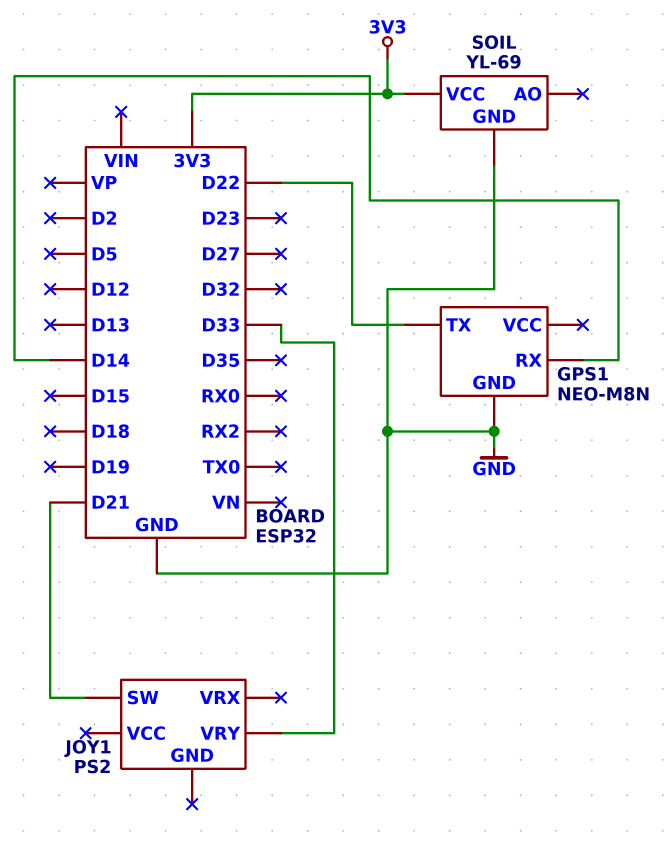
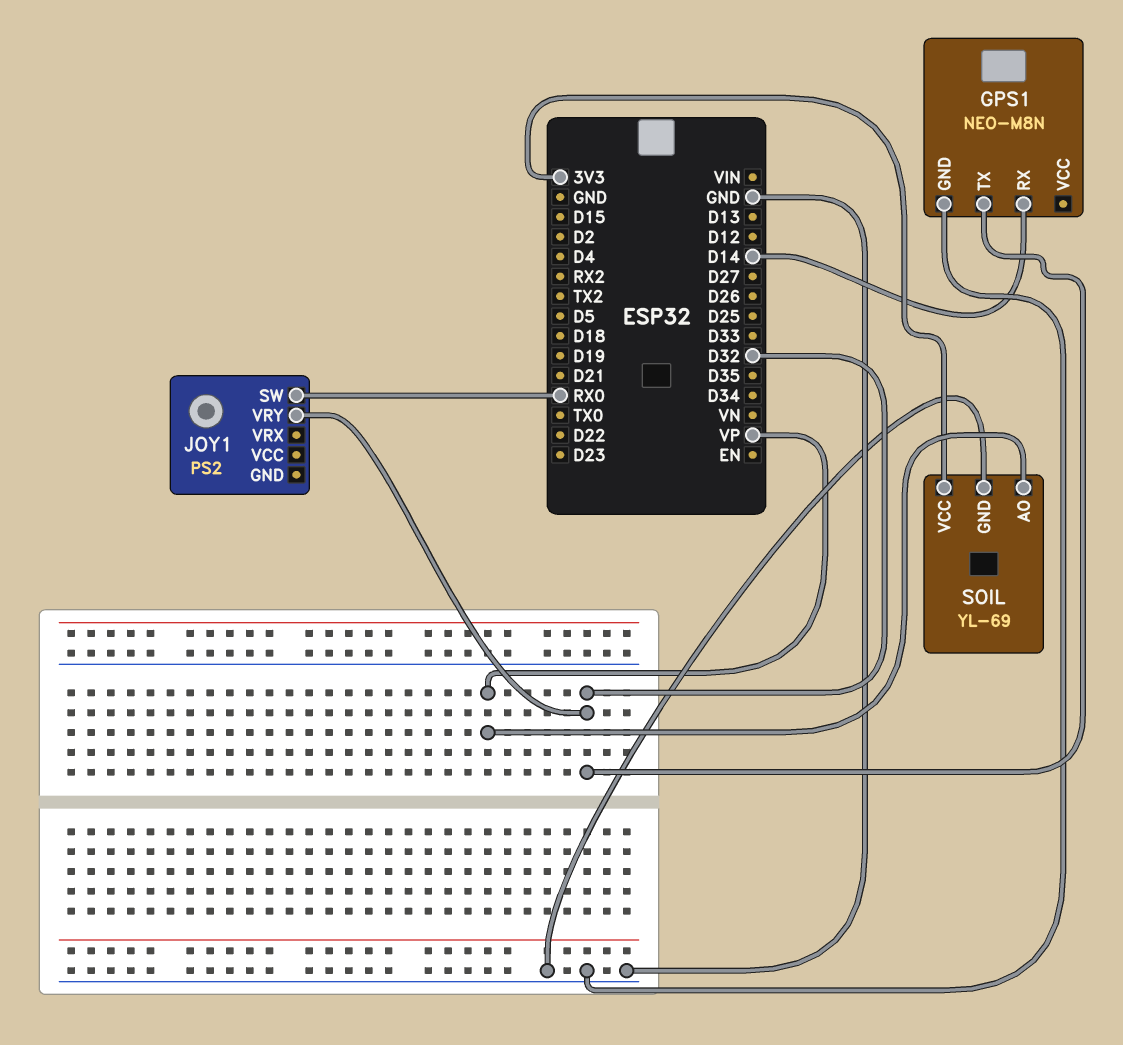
GPS1 pin TX: D22 -> D32
JOY1 pin SW: D21 -> RX0
JOY1 pin VRY: D33 -> D32
SOIL pin AO: none -> VP

